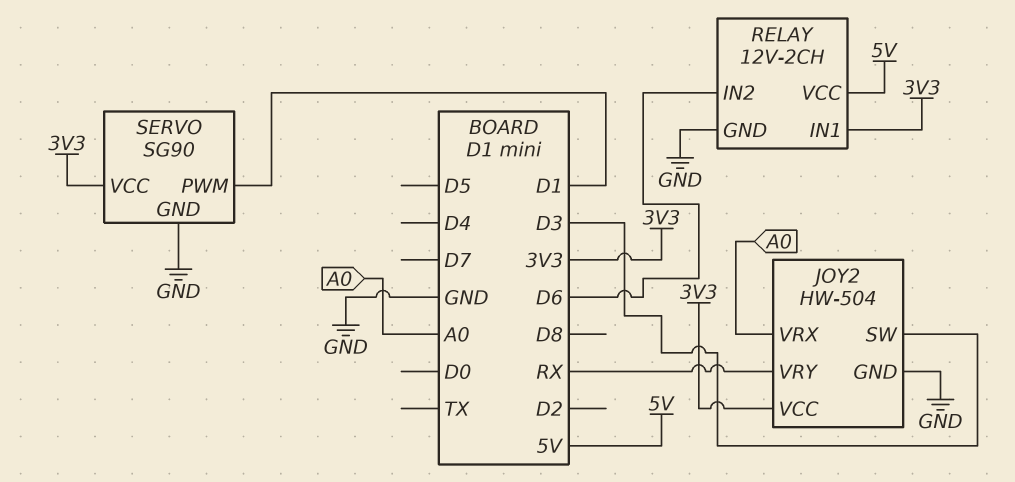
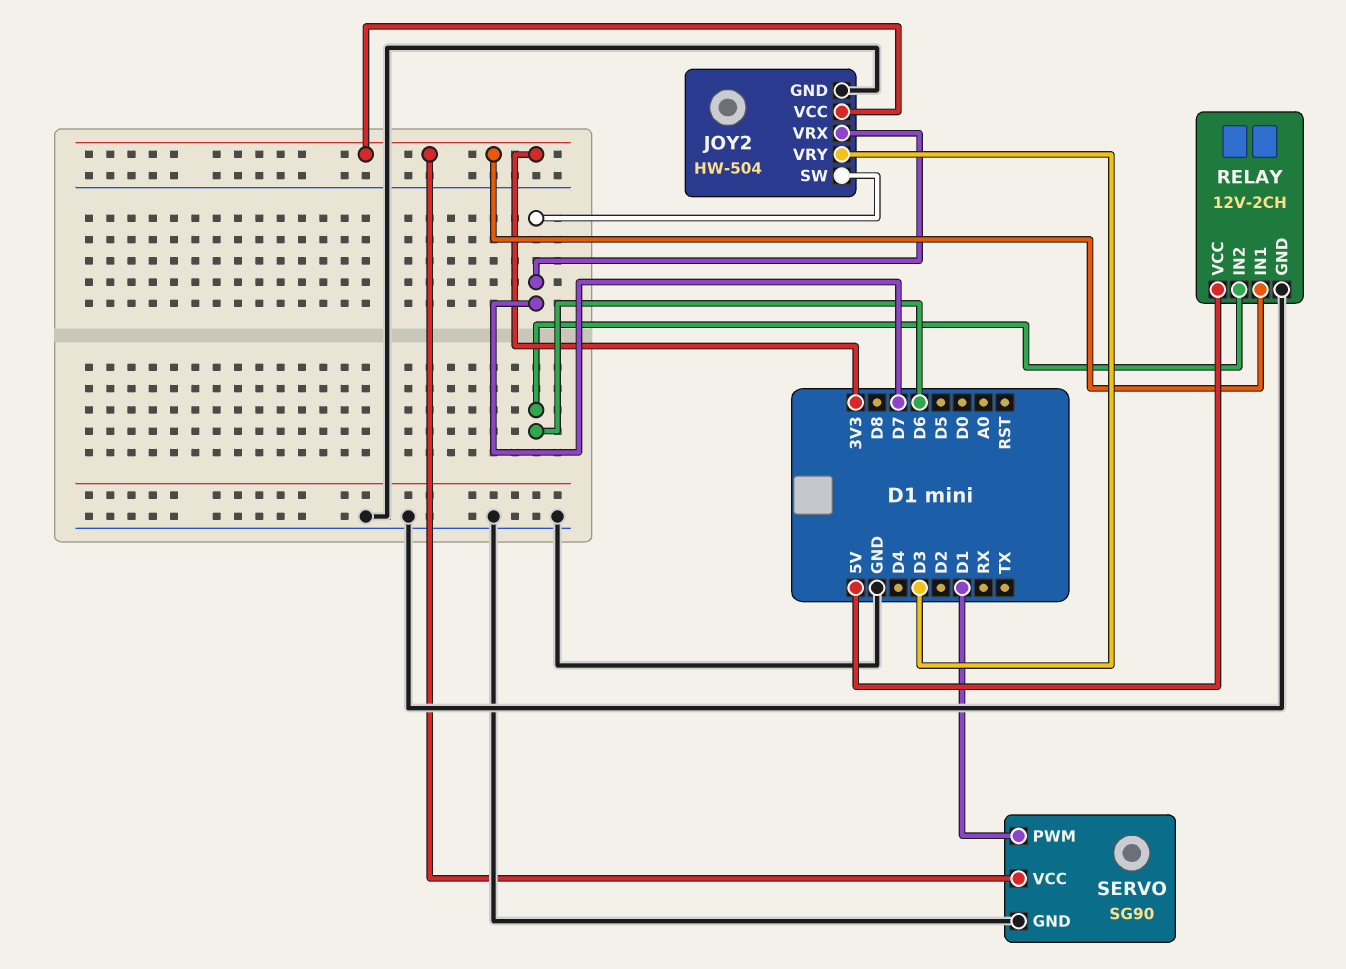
JOY2 pin SW: D3 -> D7
JOY2 pin VRX: A0 -> D7
JOY2 pin VRY: RX -> D3

